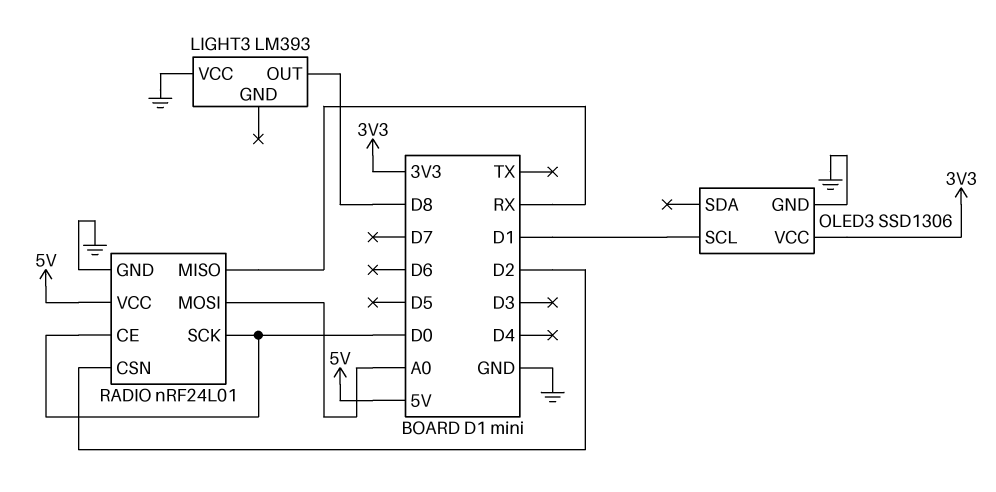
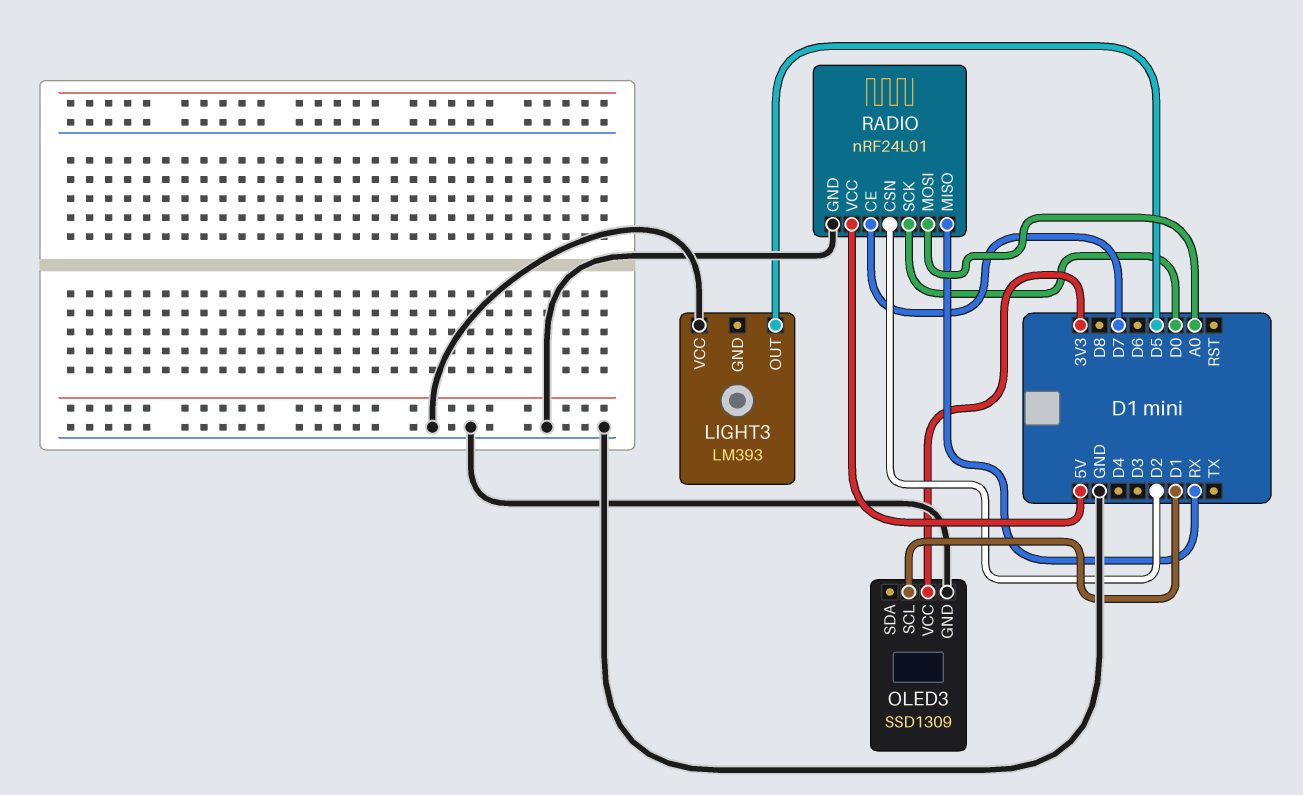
LIGHT3 pin OUT: D8 -> D5
OLED3: SSD1306 -> SSD1309
RADIO pin CE: D0 -> D7

